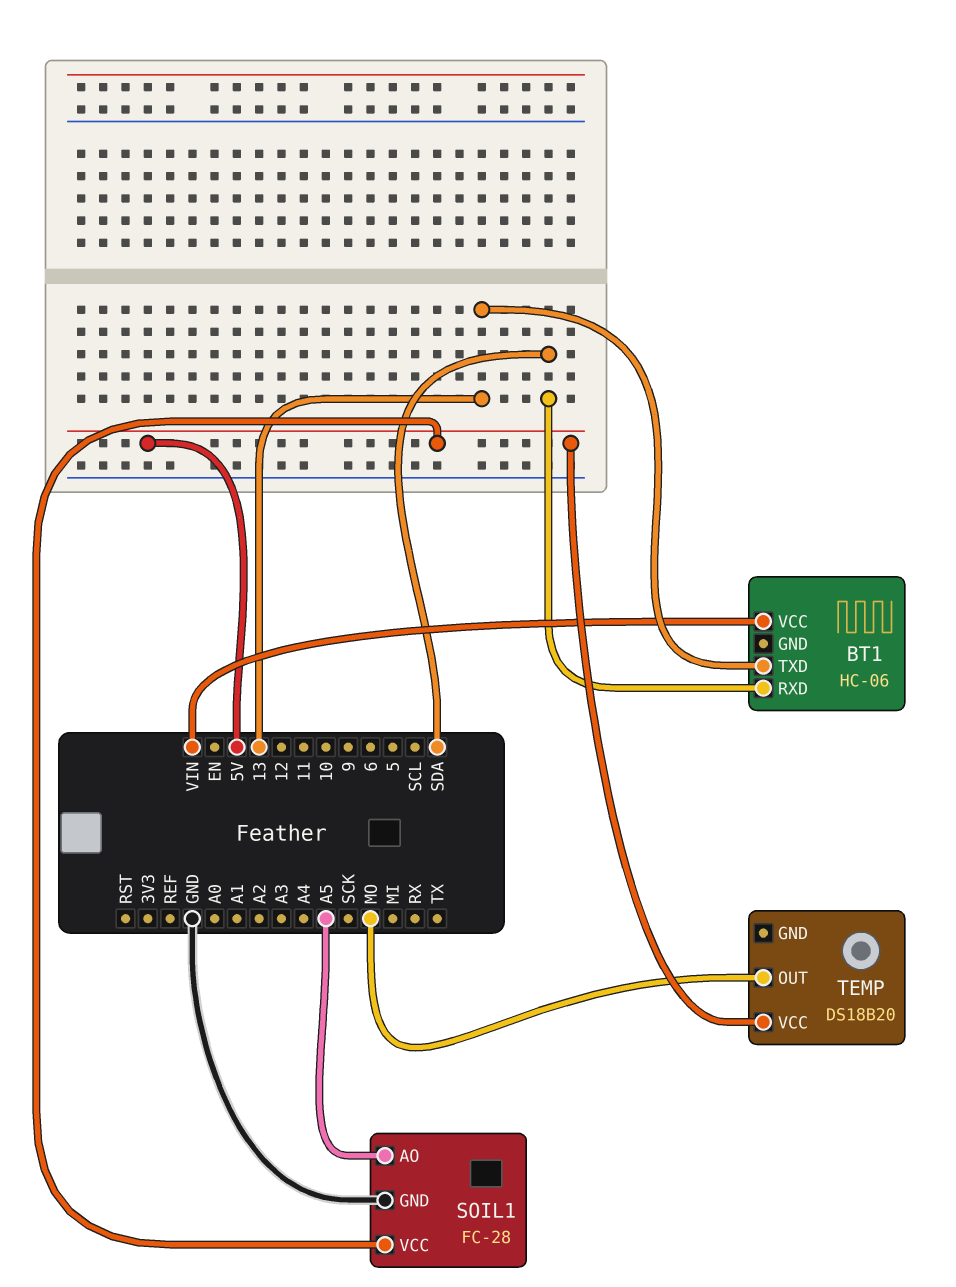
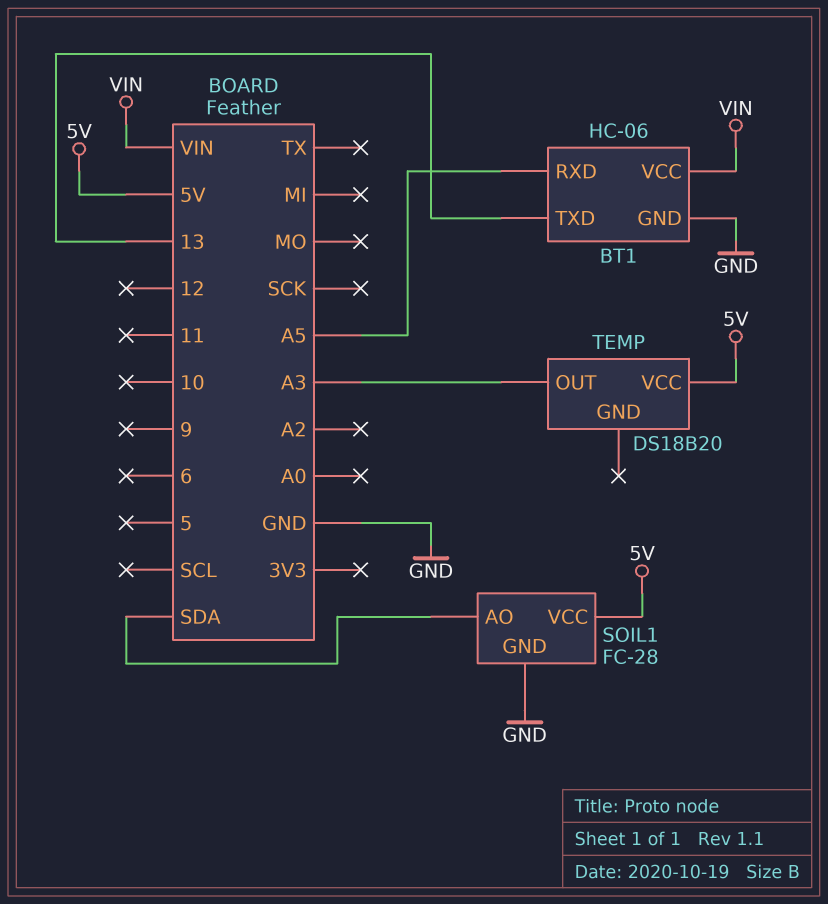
BT1 pin GND: none -> GND
BT1 pin RXD: SDA -> A5
SOIL1 pin AO: A5 -> SDA
TEMP pin OUT: MO -> A3

